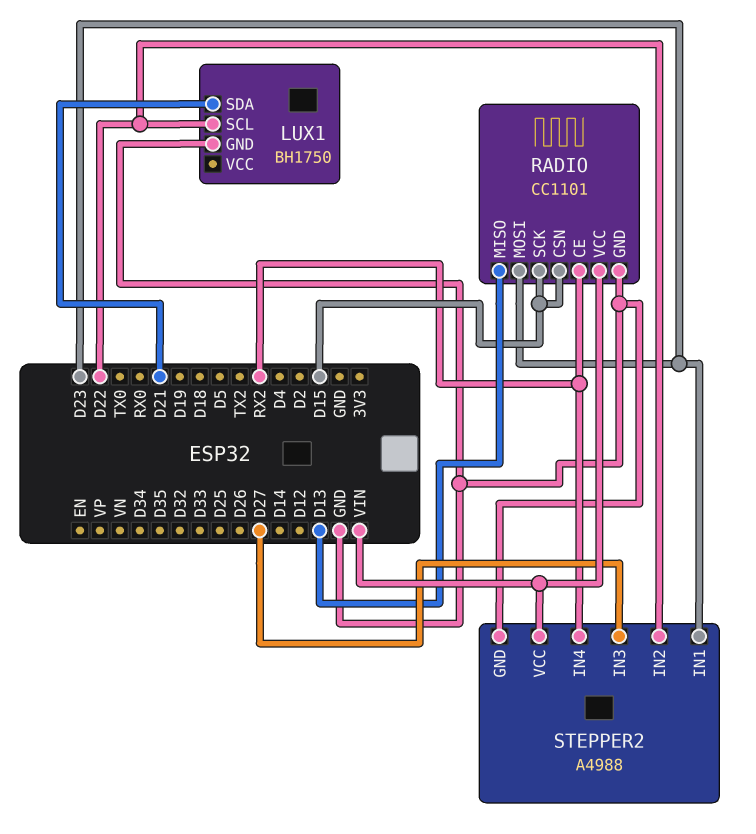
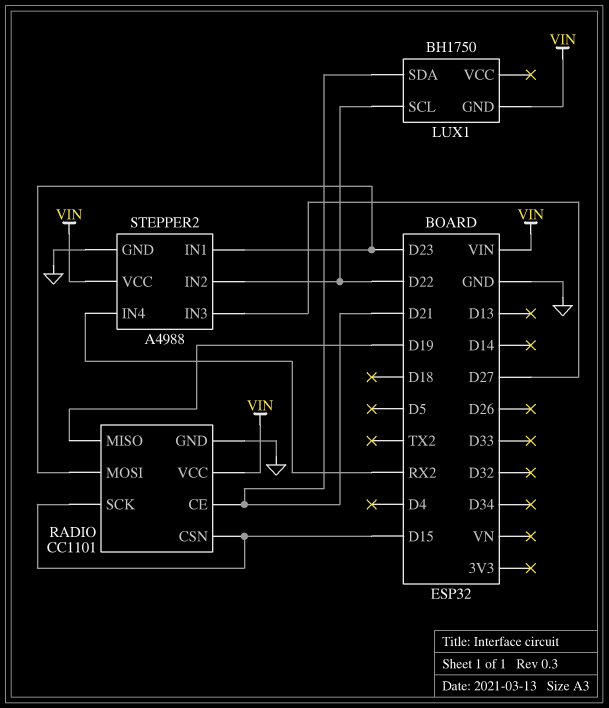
LUX1 pin GND: GND -> VIN
RADIO pin CE: RX2 -> D21
RADIO pin MISO: D13 -> D19

